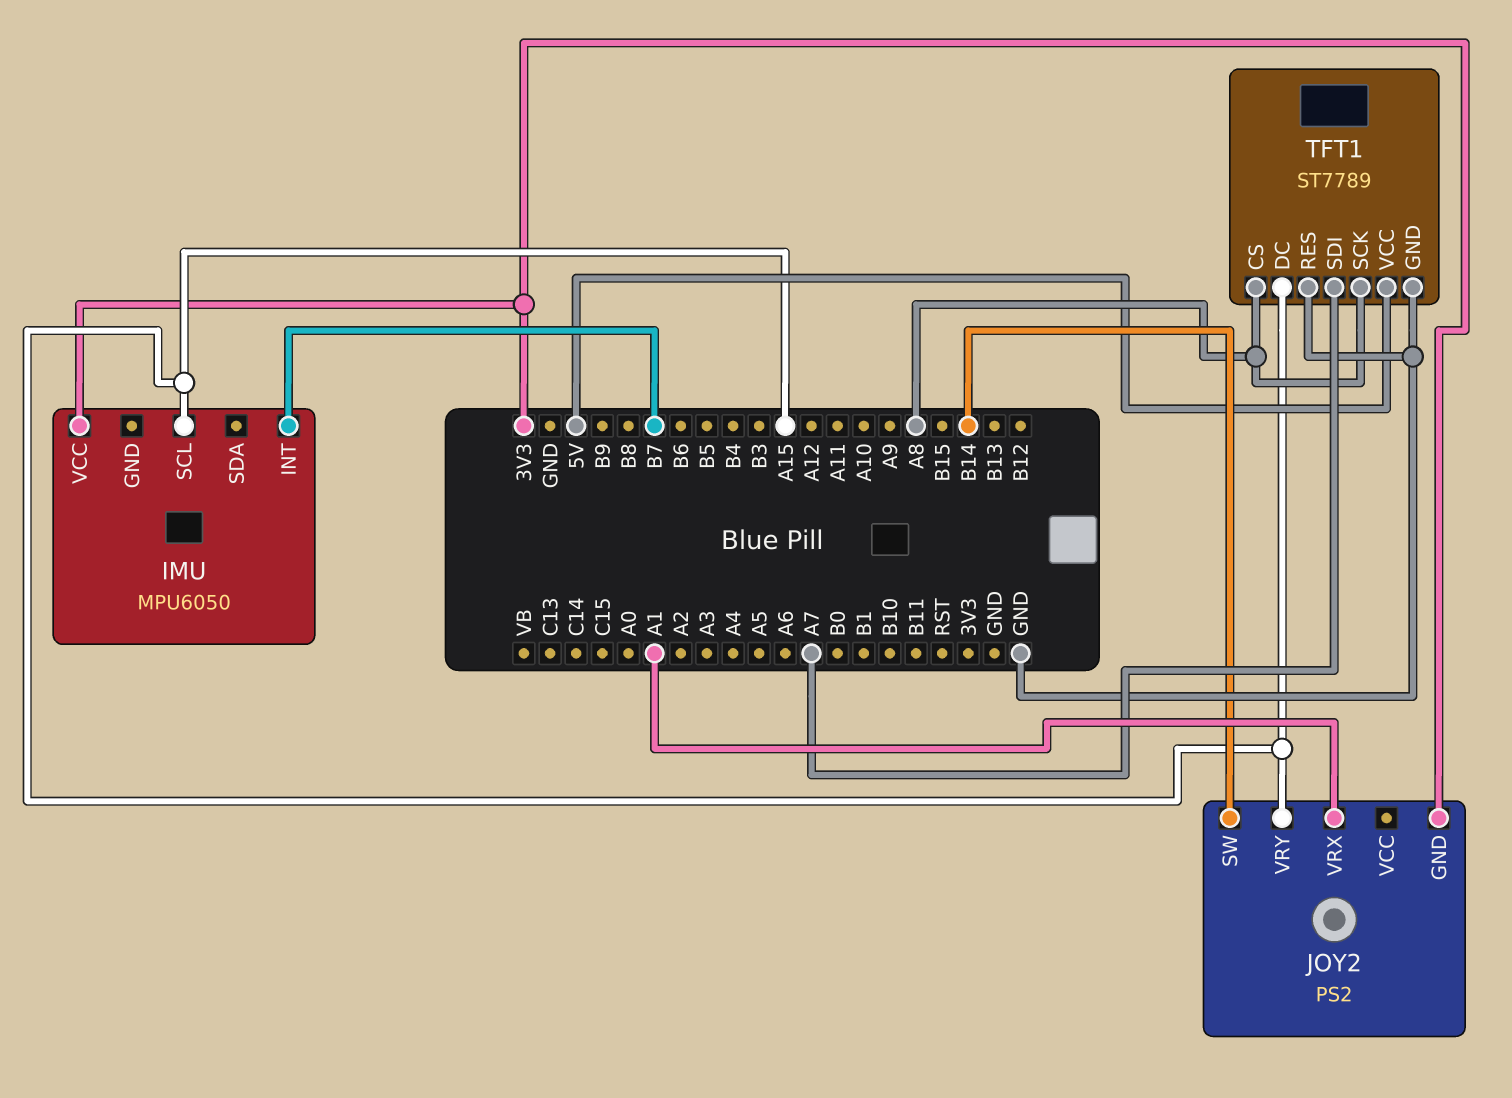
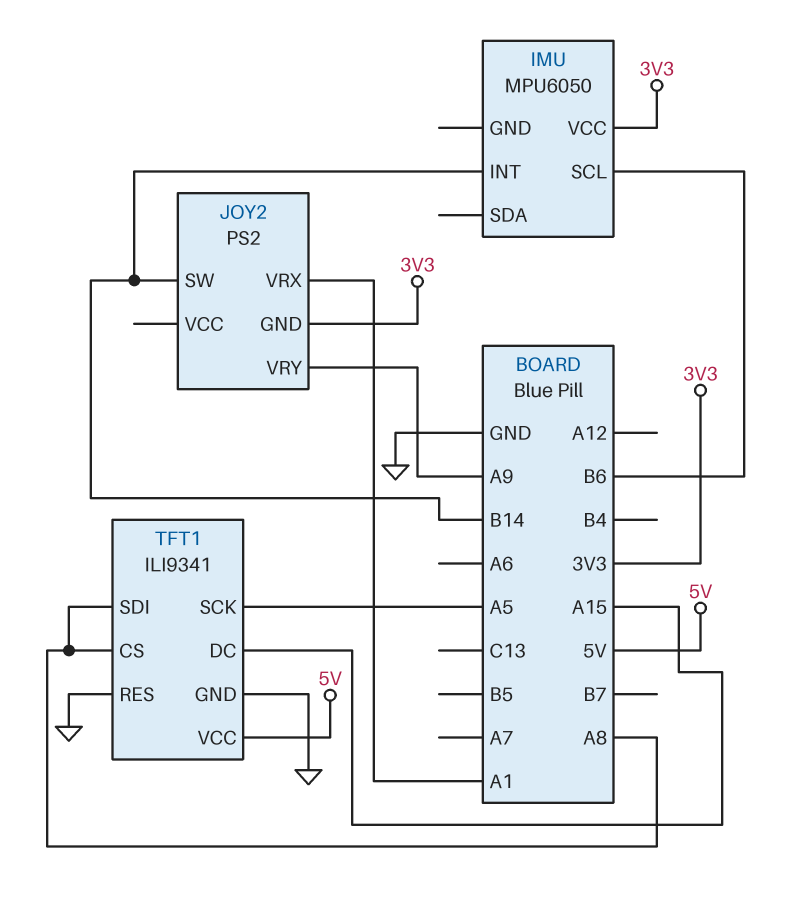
IMU pin INT: B7 -> B14
IMU pin SCL: A15 -> B6
JOY2 pin VRY: A15 -> A9
TFT1: ST7789 -> ILI9341
TFT1 pin SCK: A8 -> A5
TFT1 pin SDI: A7 -> A8

